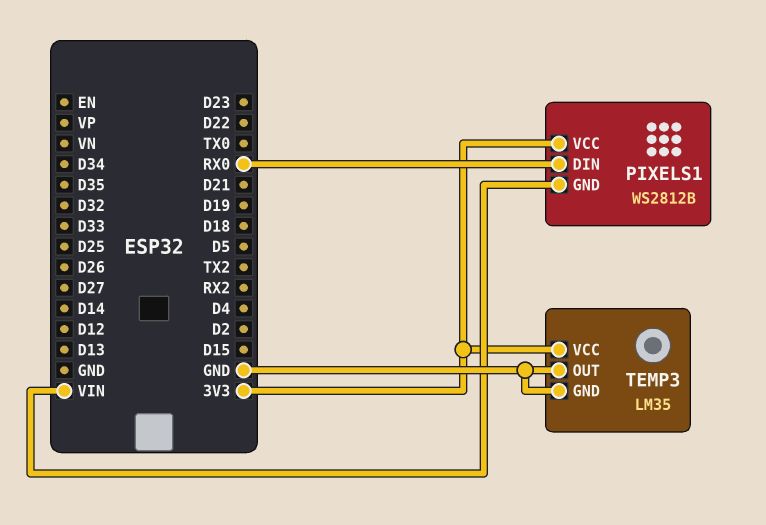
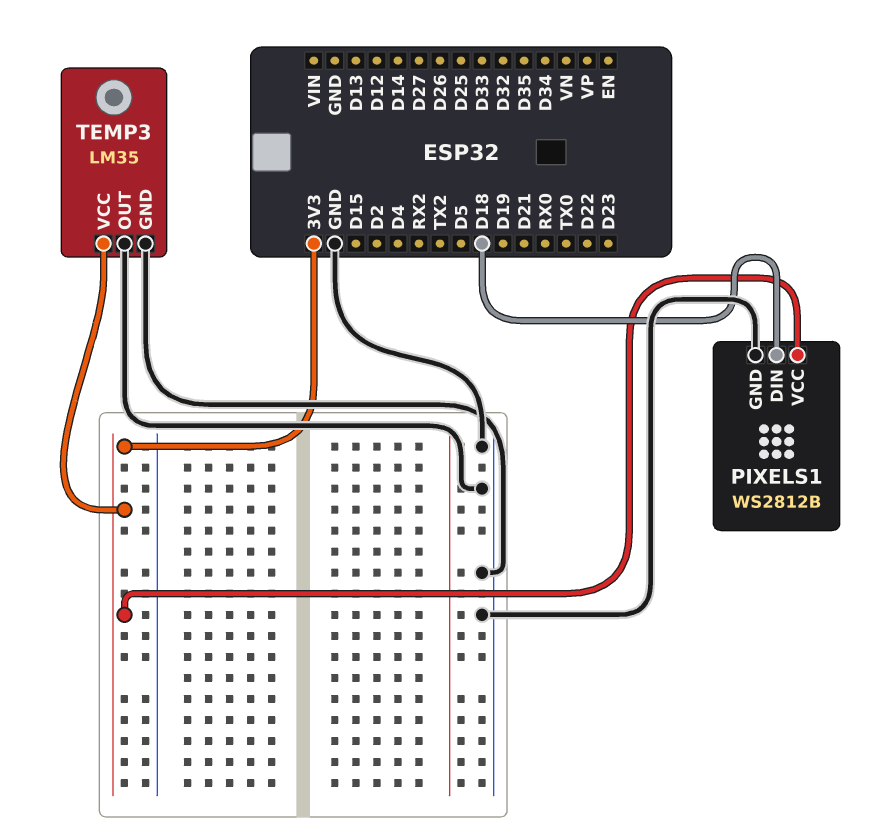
PIXELS1 pin DIN: RX0 -> D18
PIXELS1 pin GND: VIN -> GND

